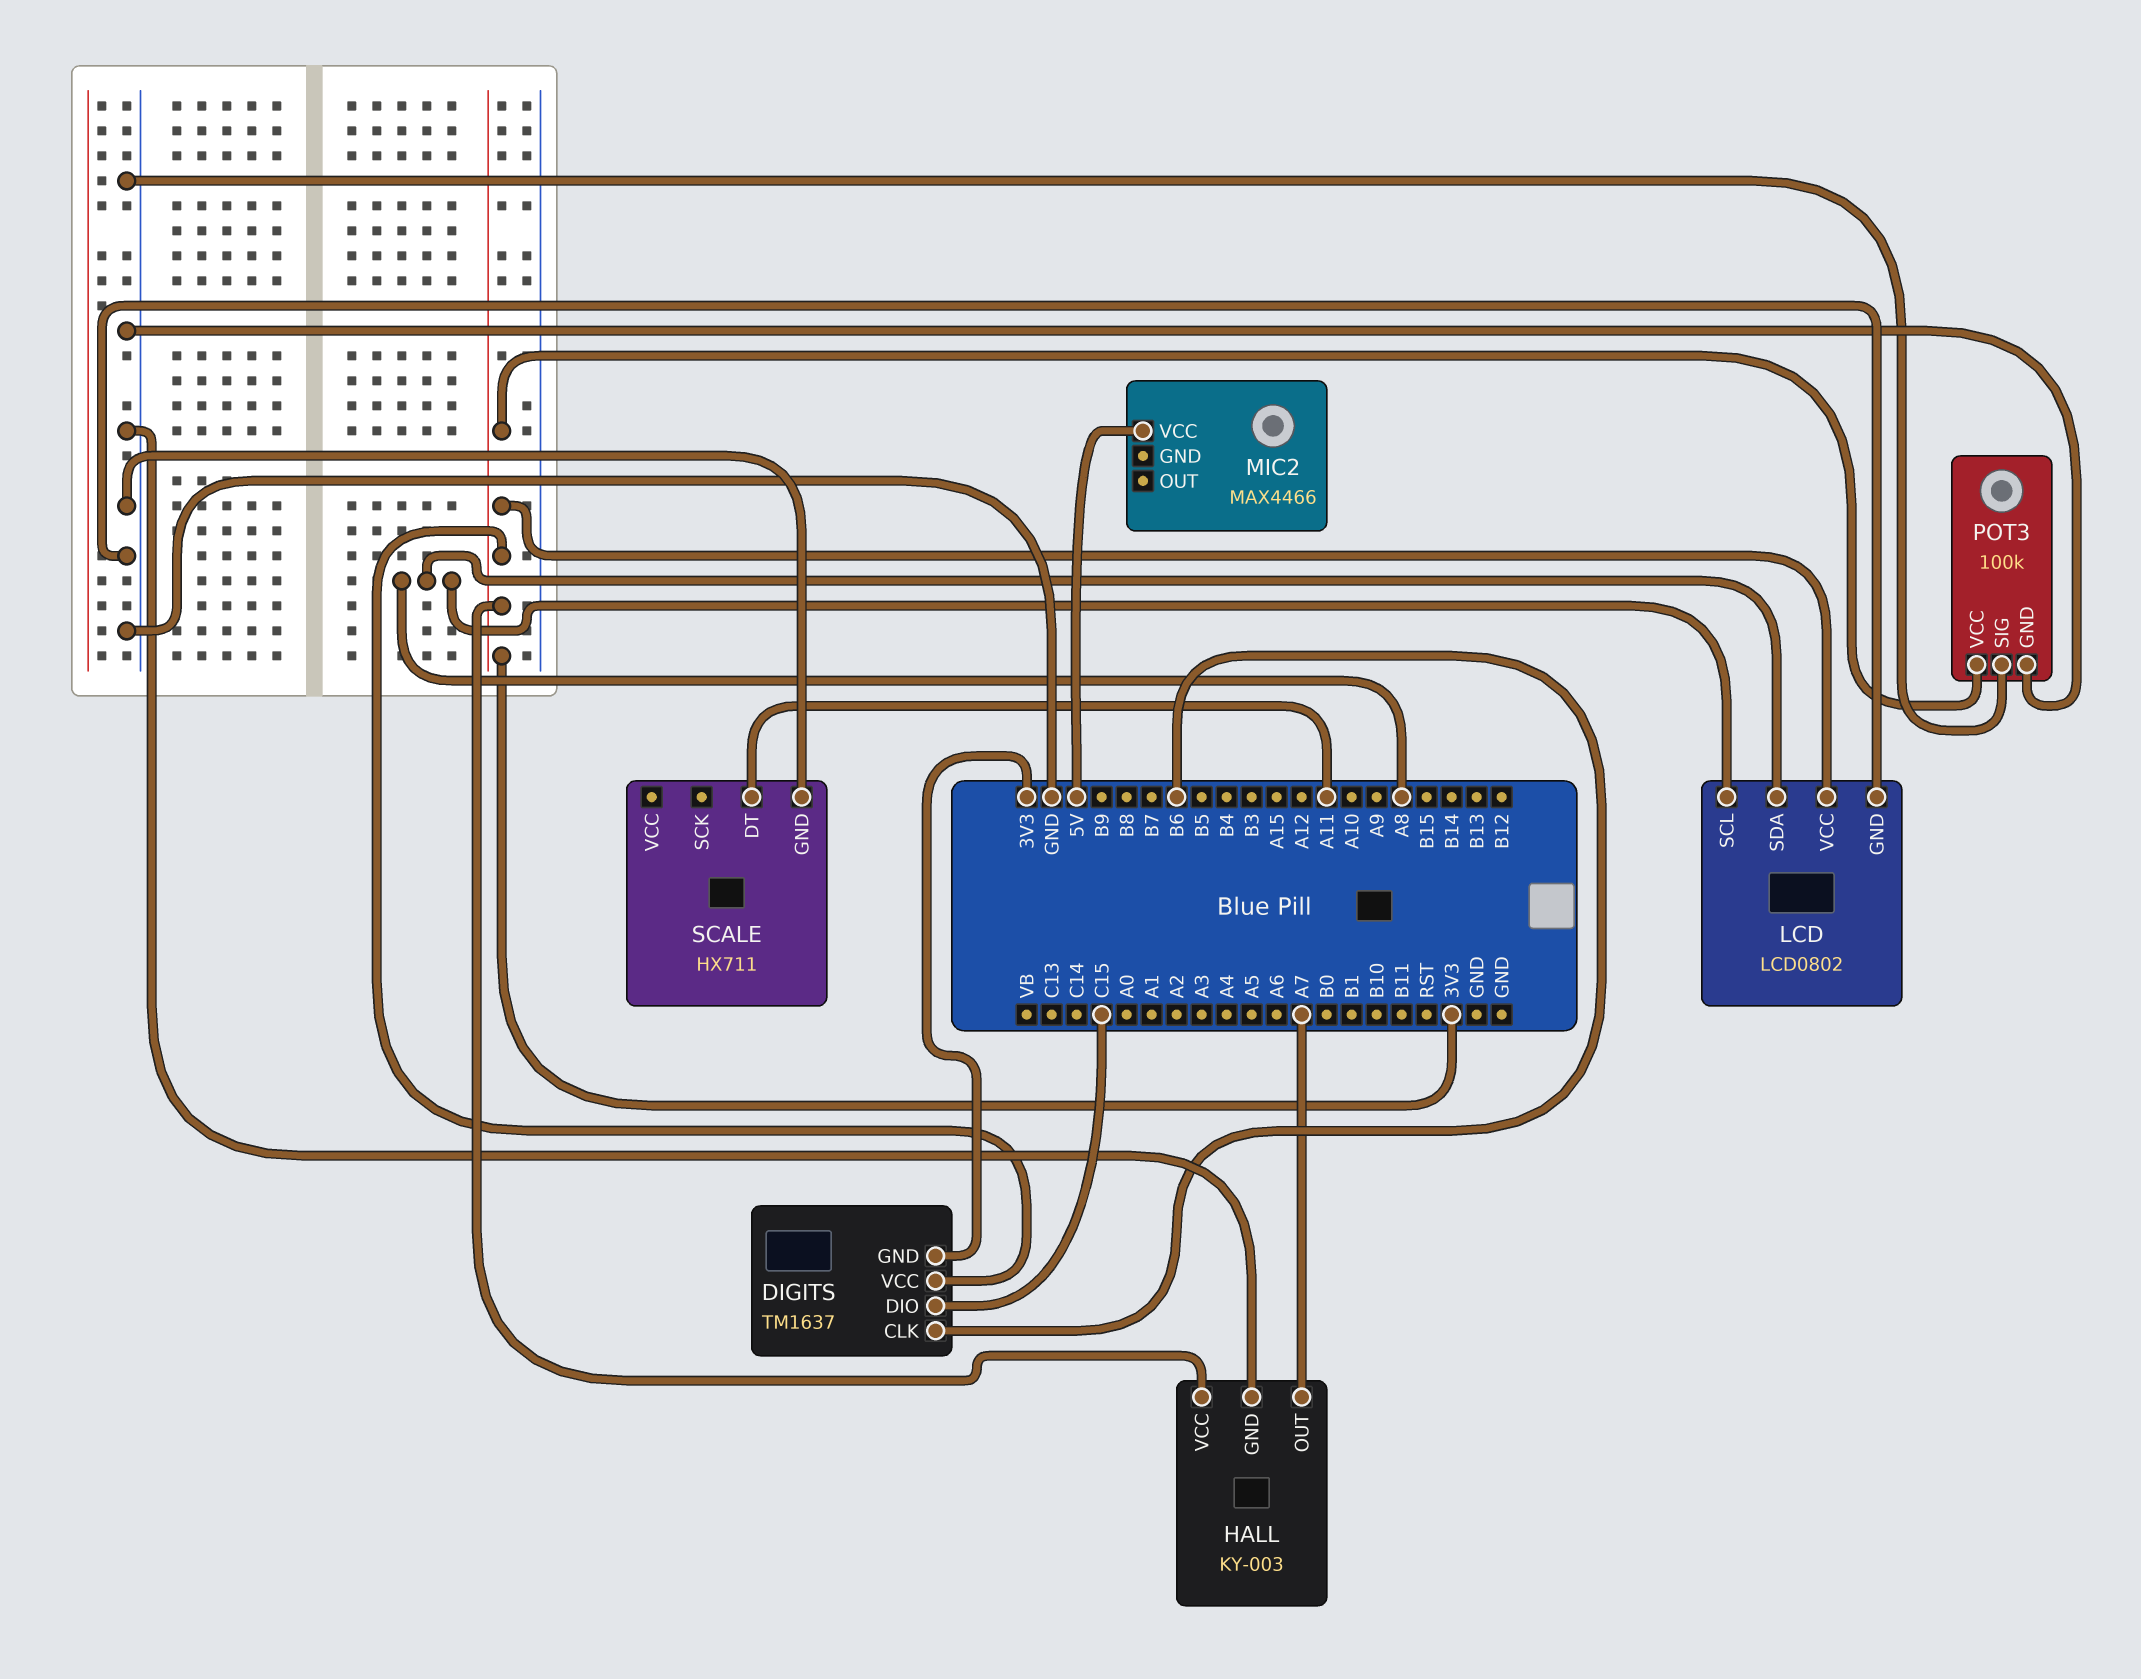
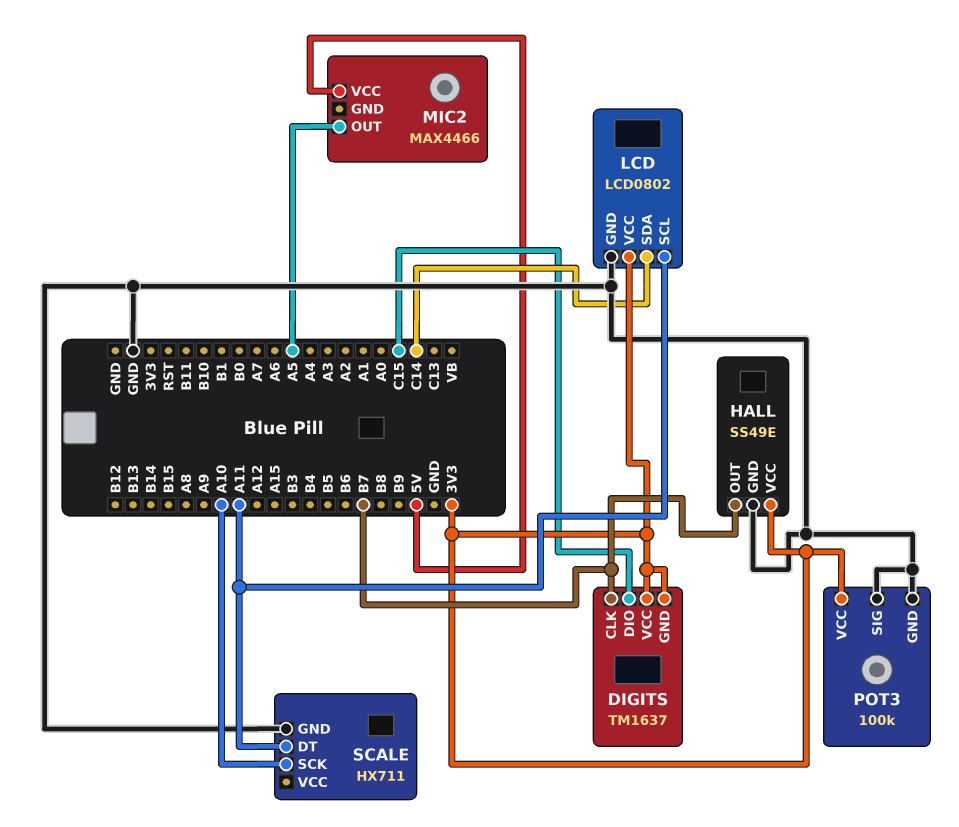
DIGITS pin CLK: B6 -> B7
HALL: KY-003 -> SS49E
HALL pin OUT: A7 -> B7
LCD pin SCL: A8 -> A11
LCD pin SDA: A8 -> C14
MIC2 pin OUT: none -> A5
SCALE pin SCK: none -> A10

